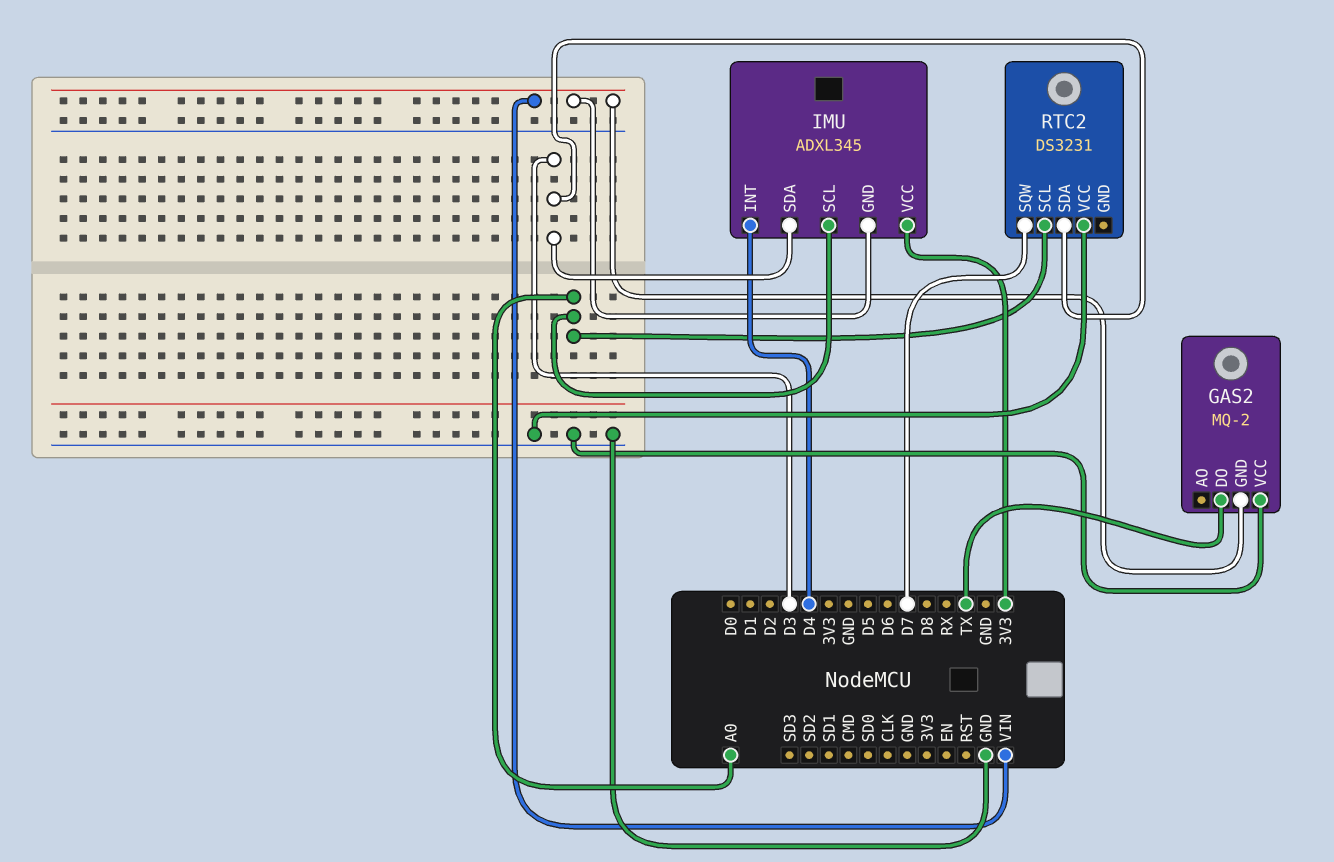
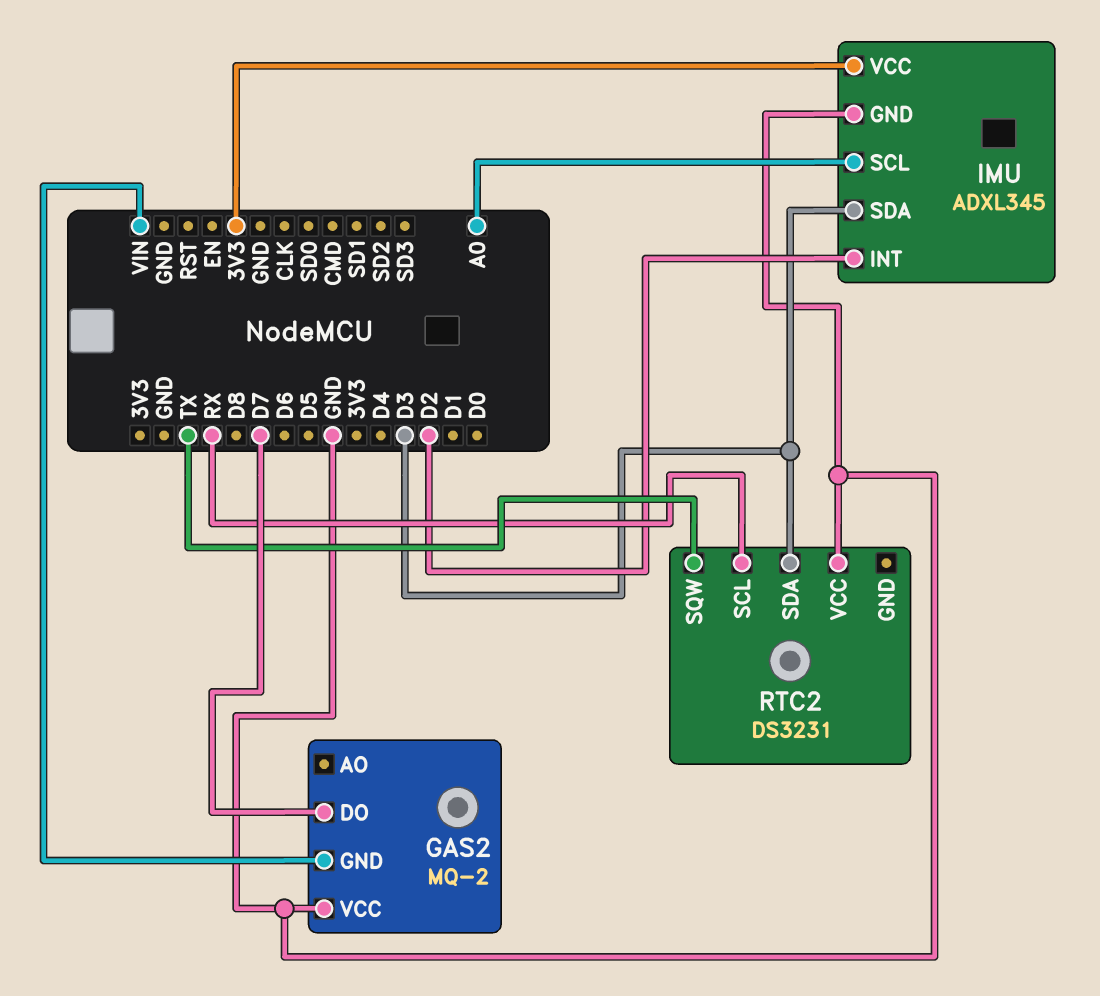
GAS2 pin DO: TX -> D7
IMU pin GND: VIN -> GND
IMU pin INT: D4 -> D2
RTC2 pin SCL: A0 -> RX
RTC2 pin SQW: D7 -> TX

